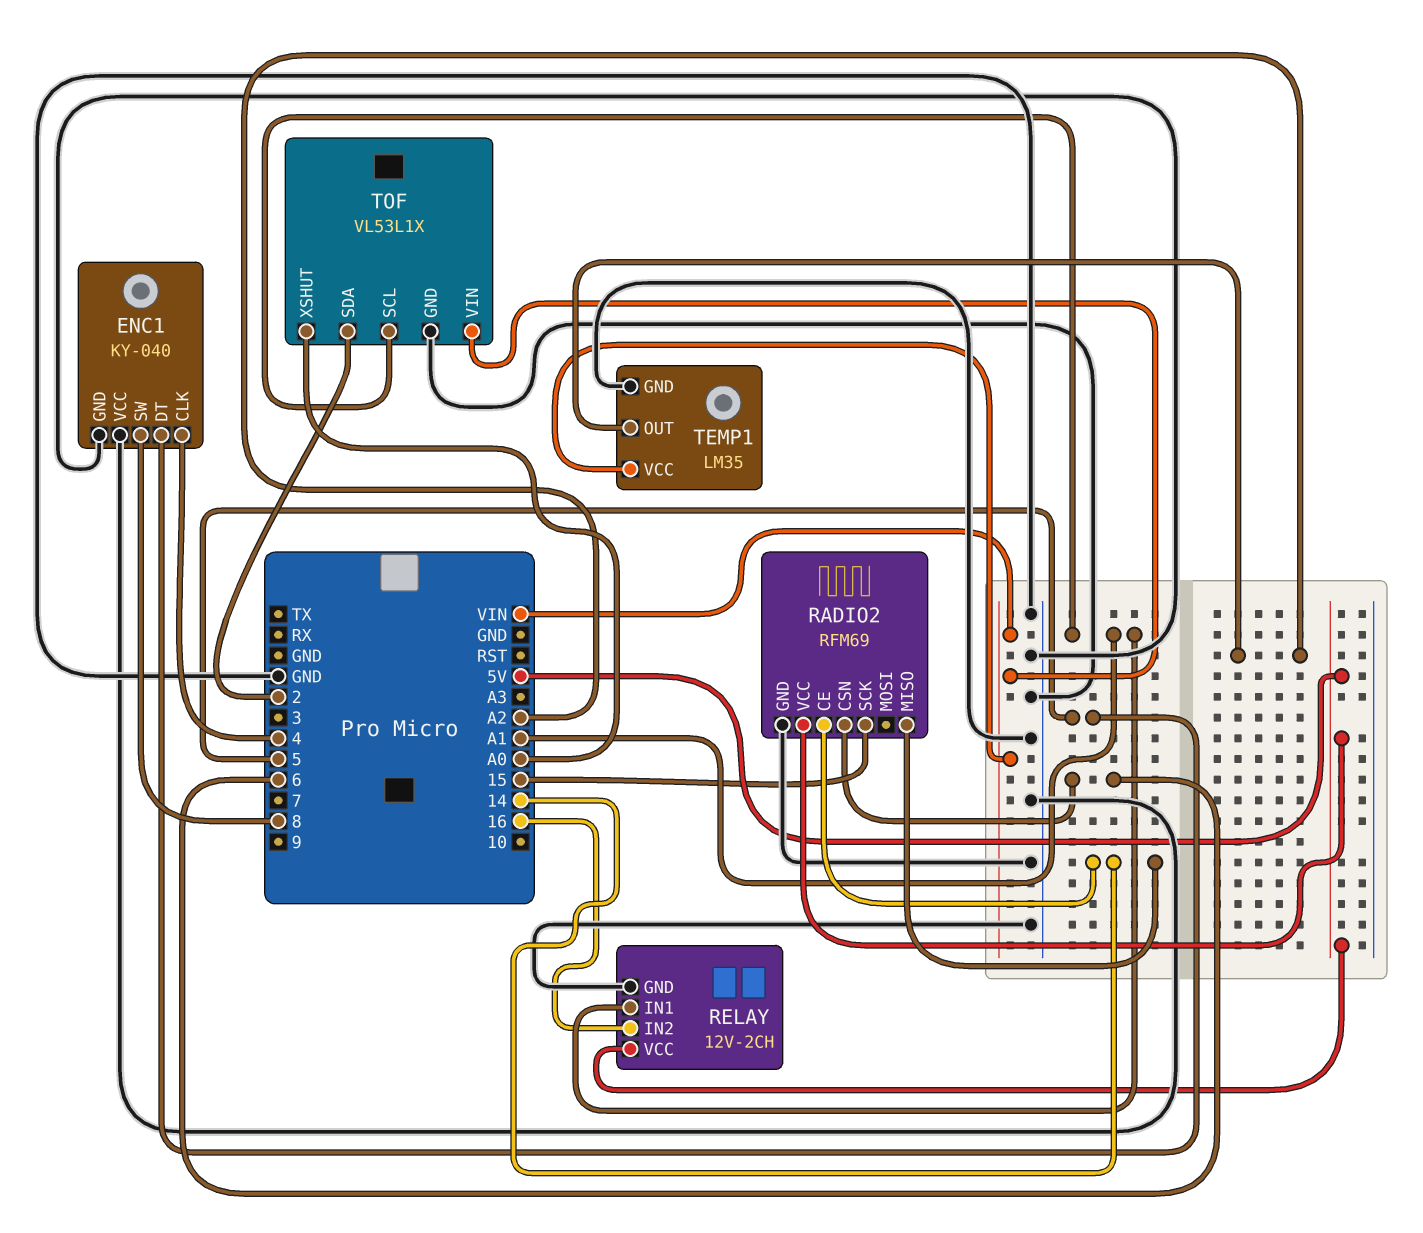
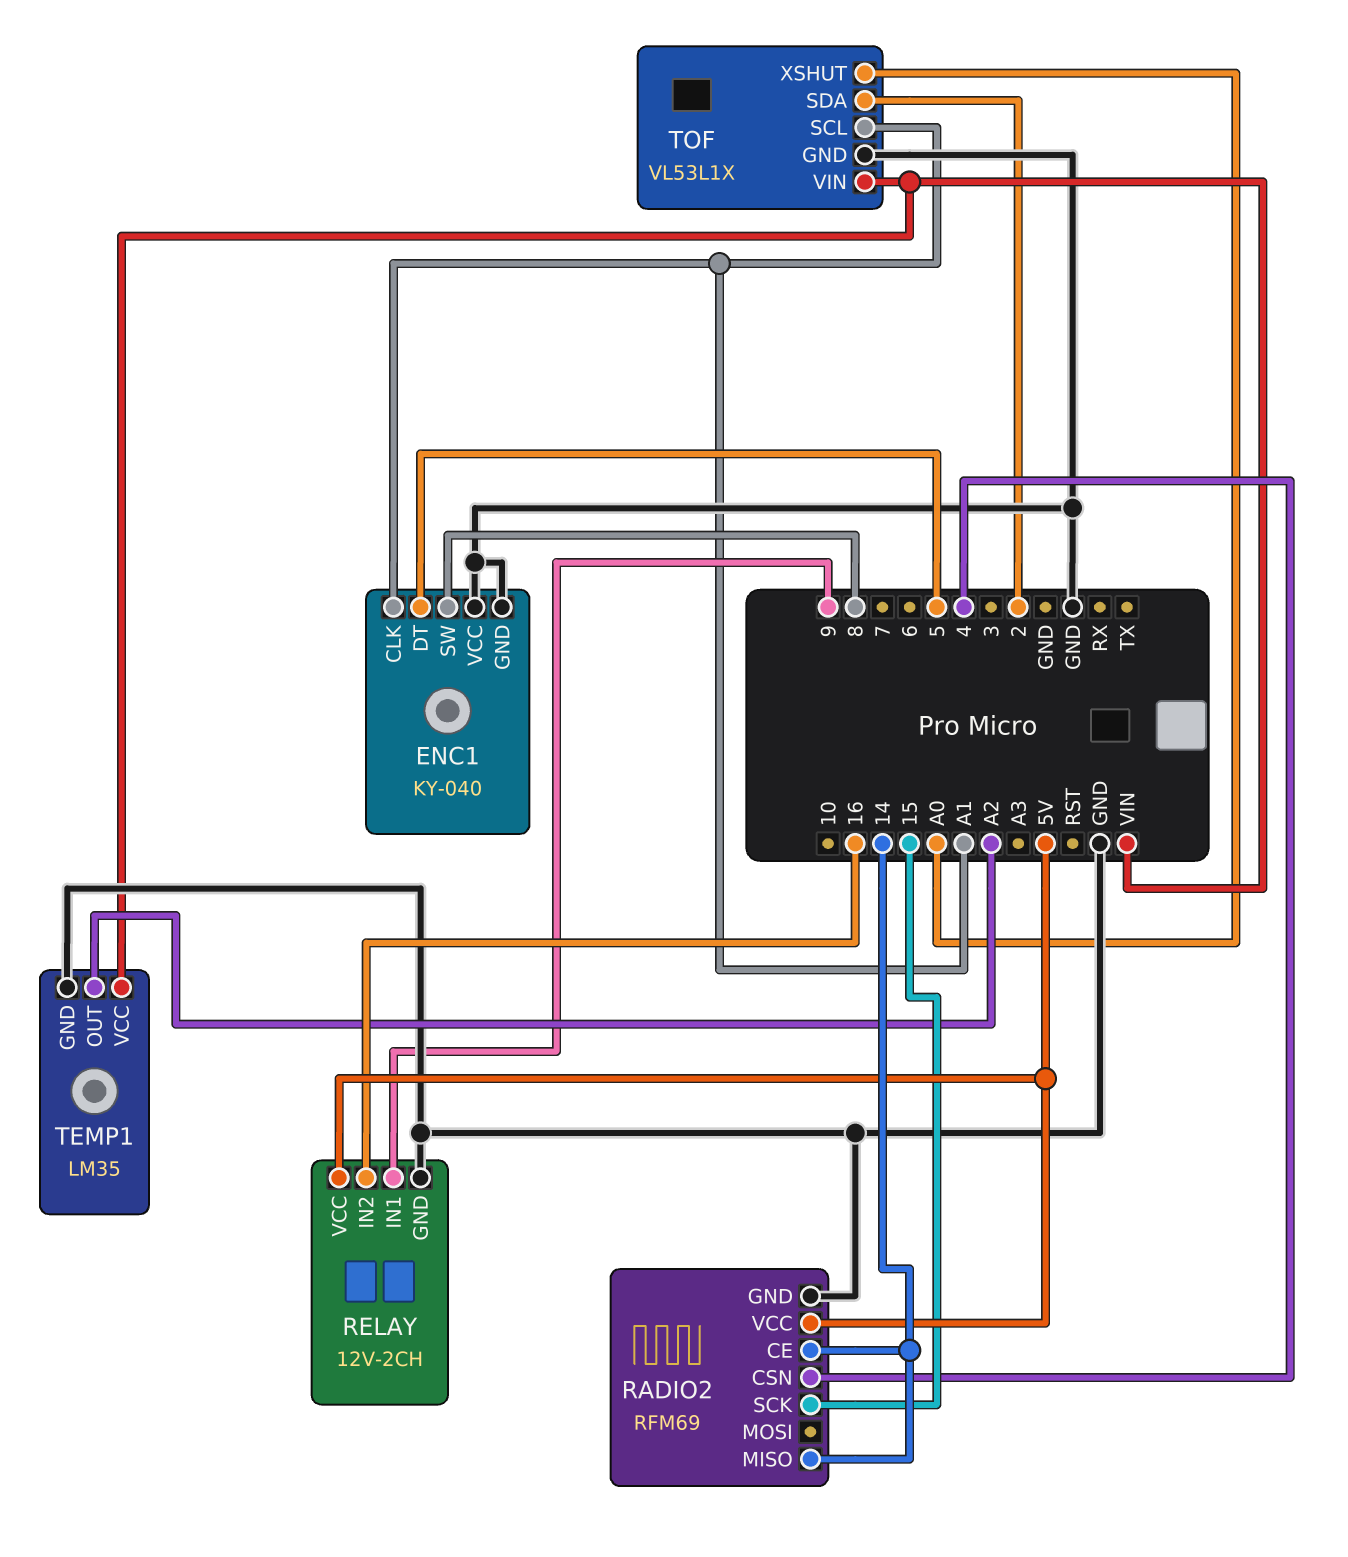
ENC1 pin CLK: 4 -> A1
RADIO2 pin CSN: 6 -> 4
RELAY pin IN1: A1 -> 9

